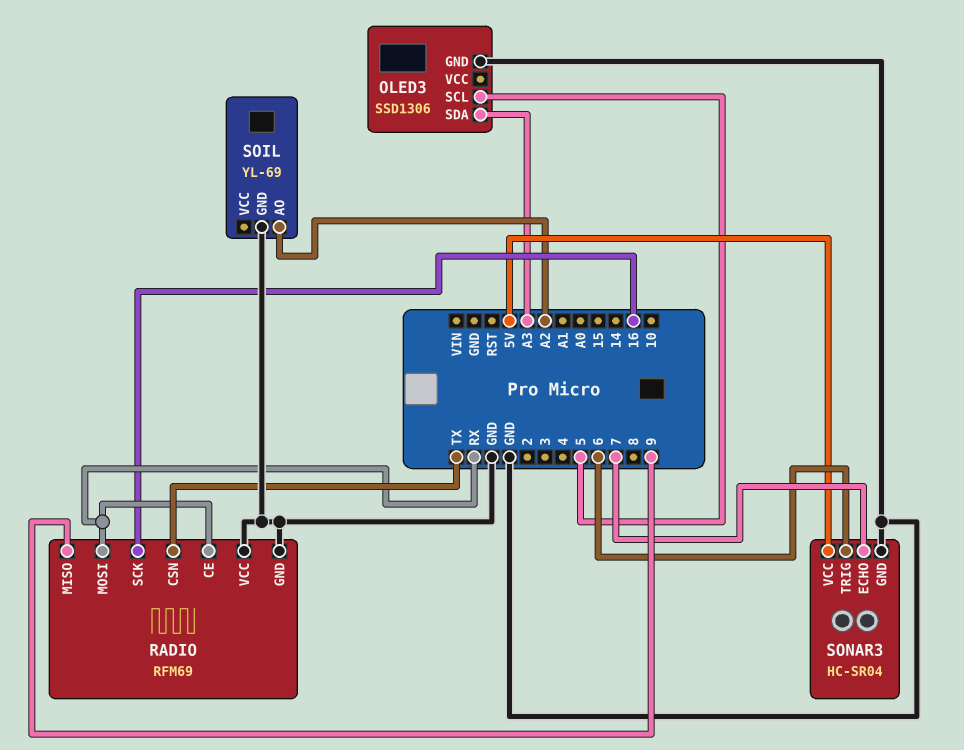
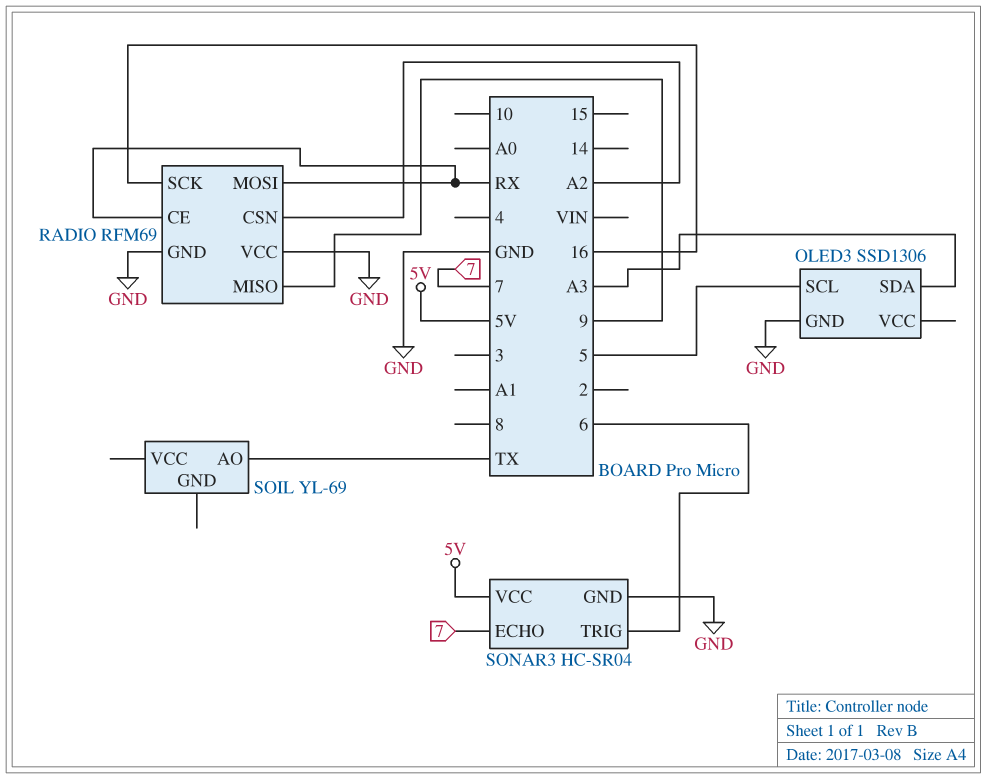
RADIO pin CSN: TX -> A2
SOIL pin AO: A2 -> TX
SOIL pin GND: GND -> none

